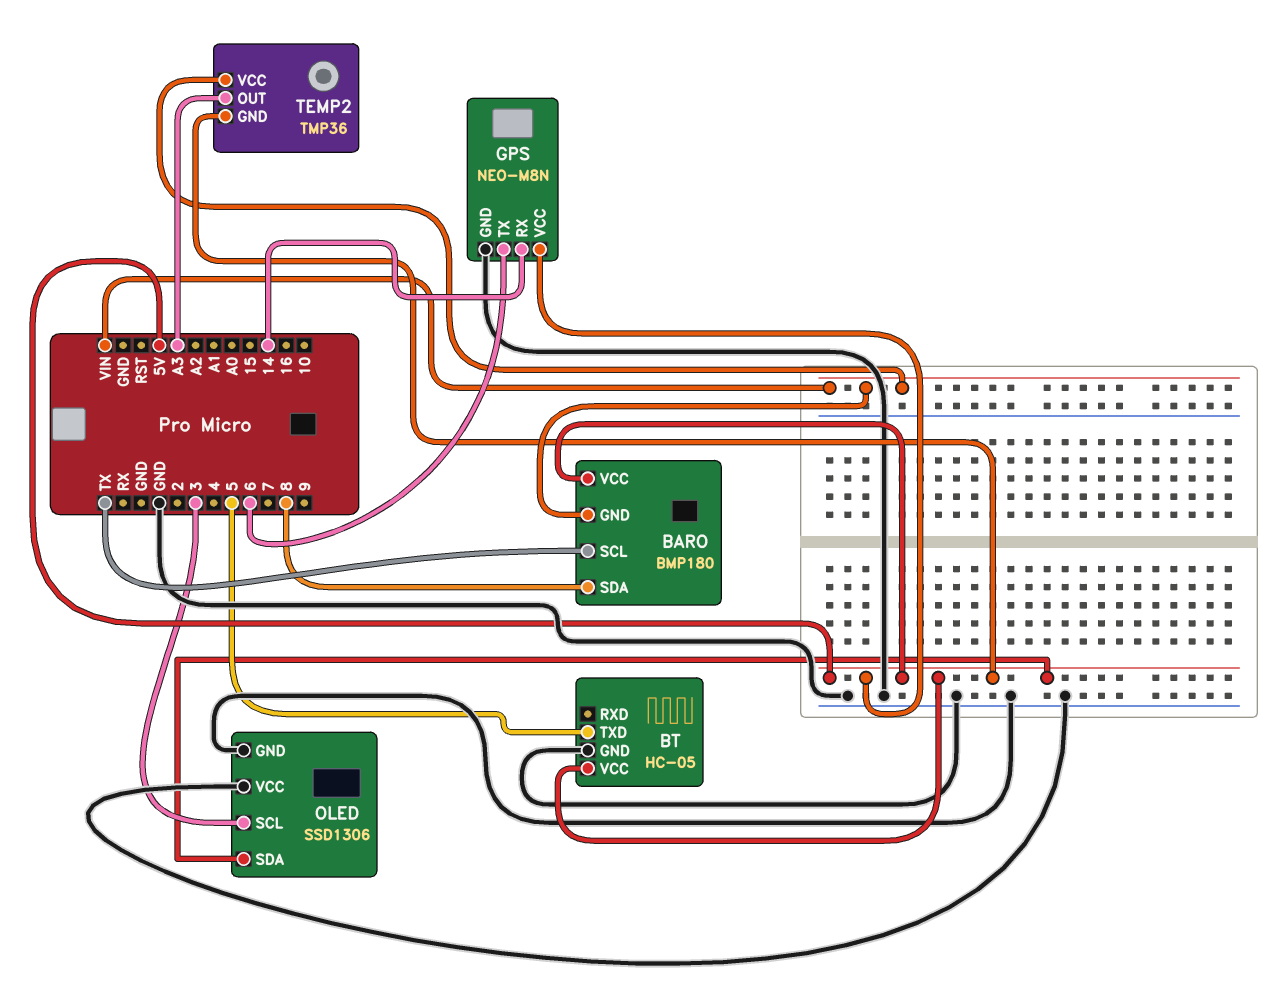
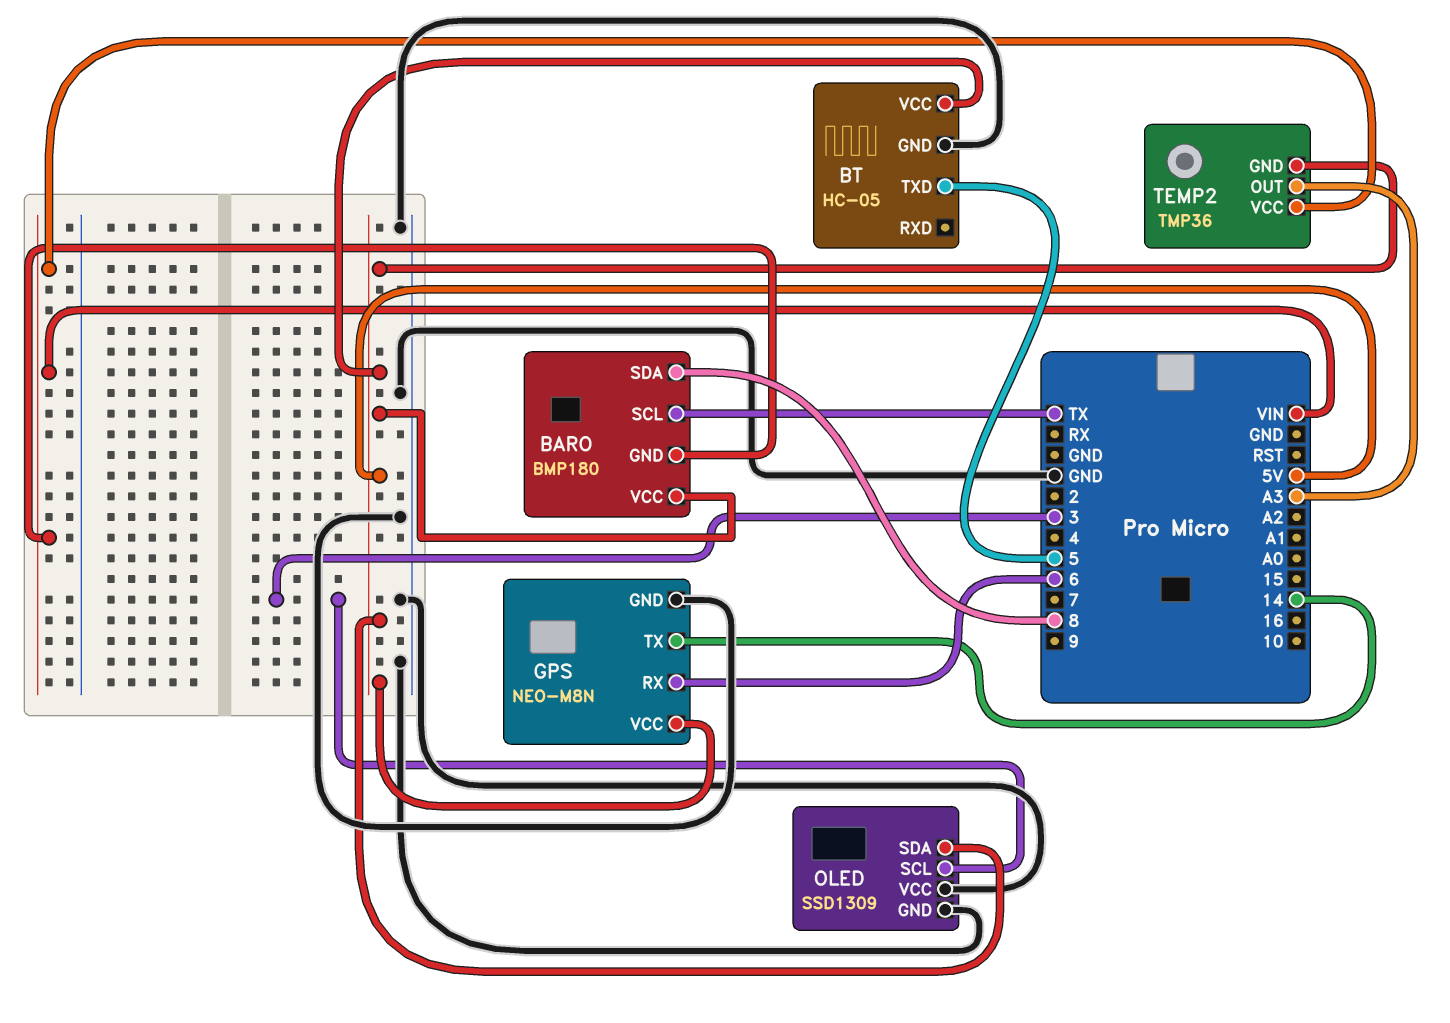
GPS pin RX: 14 -> 6
GPS pin TX: 6 -> 14
OLED: SSD1306 -> SSD1309

